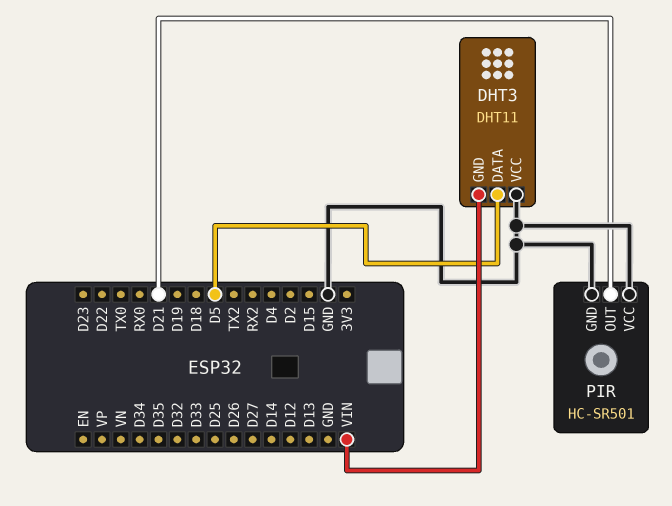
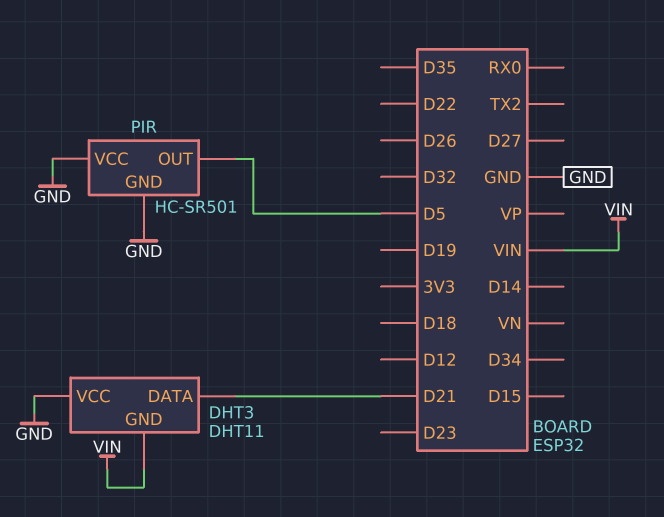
DHT3 pin DATA: D5 -> D21
PIR pin OUT: D21 -> D5

